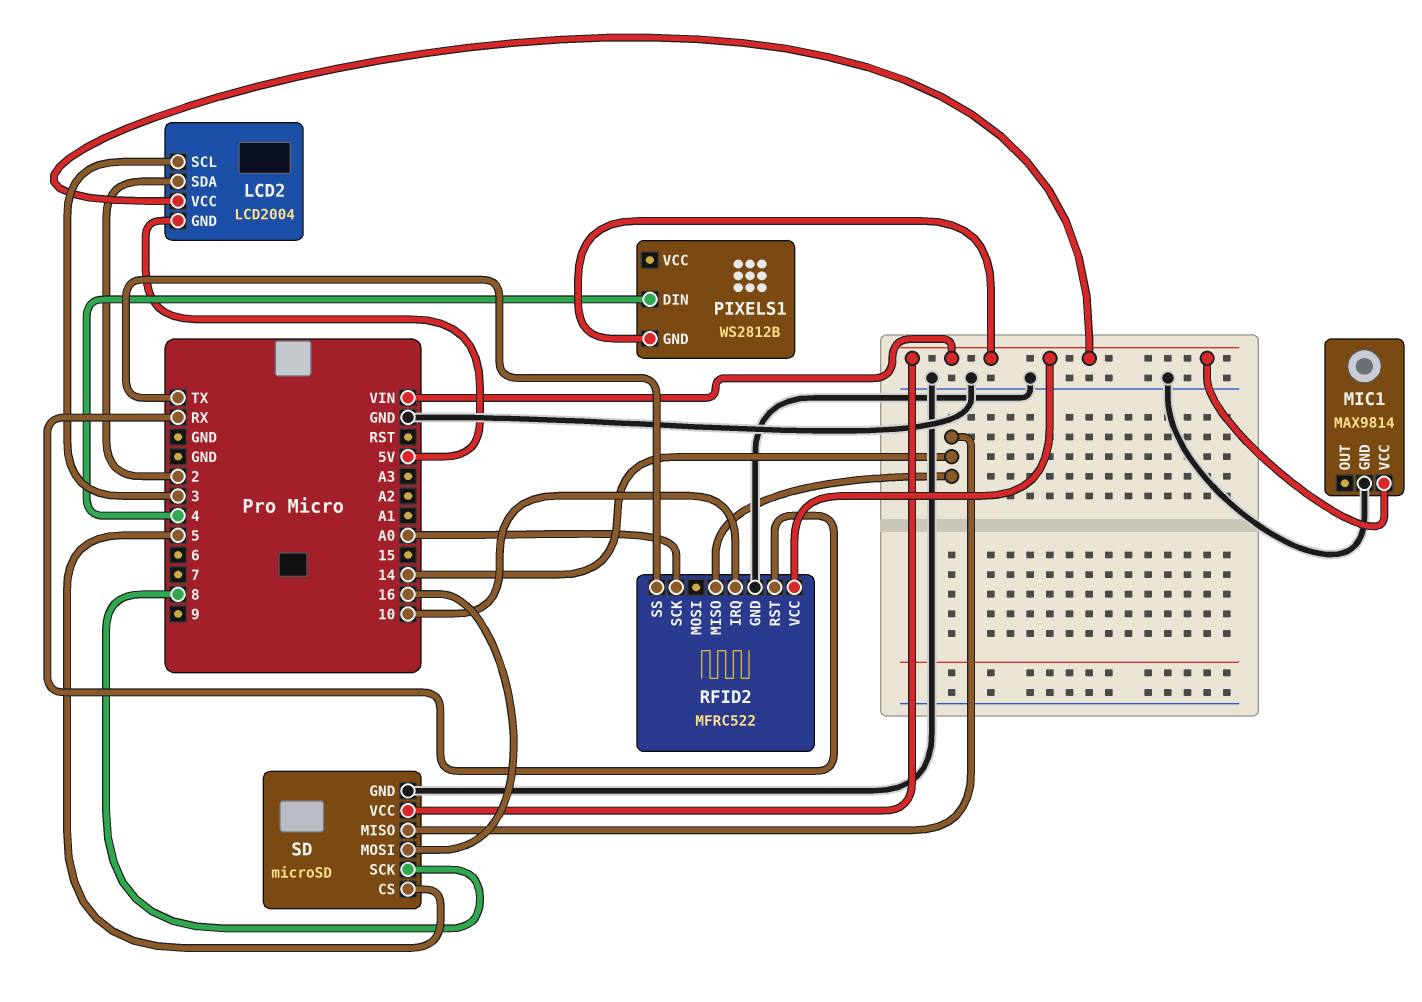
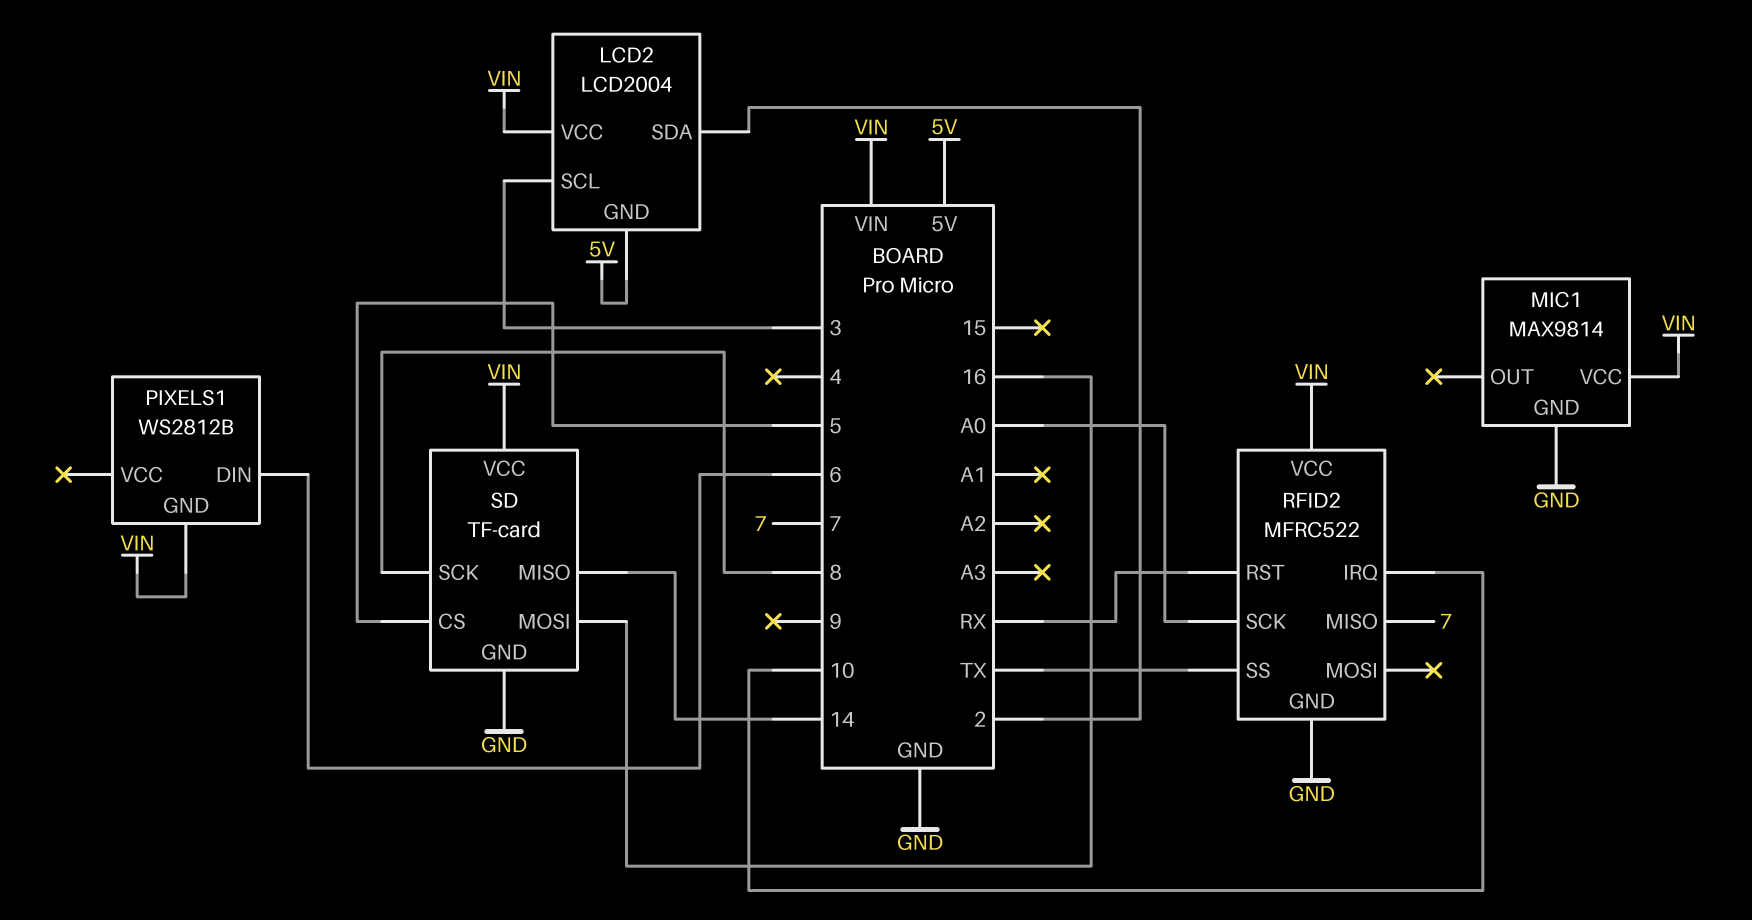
PIXELS1 pin DIN: 4 -> 6
RFID2 pin MISO: 14 -> 7
SD: microSD -> TF-card

